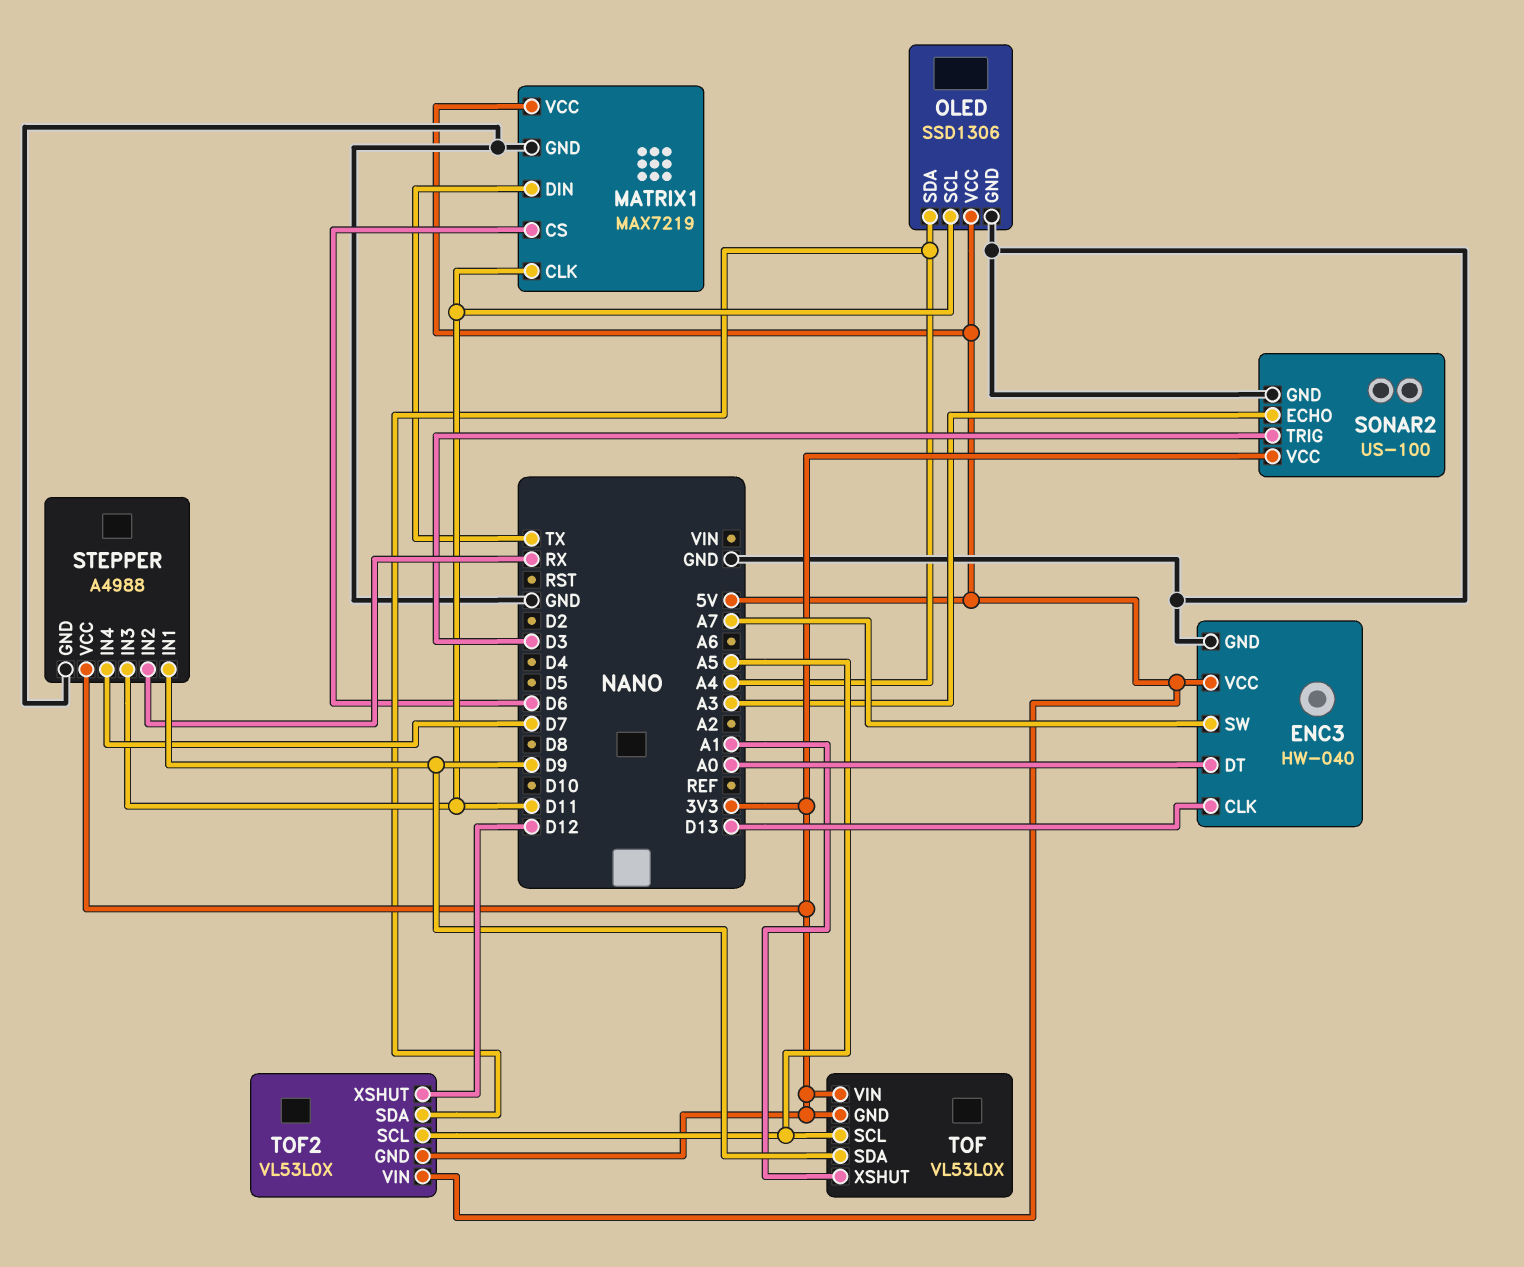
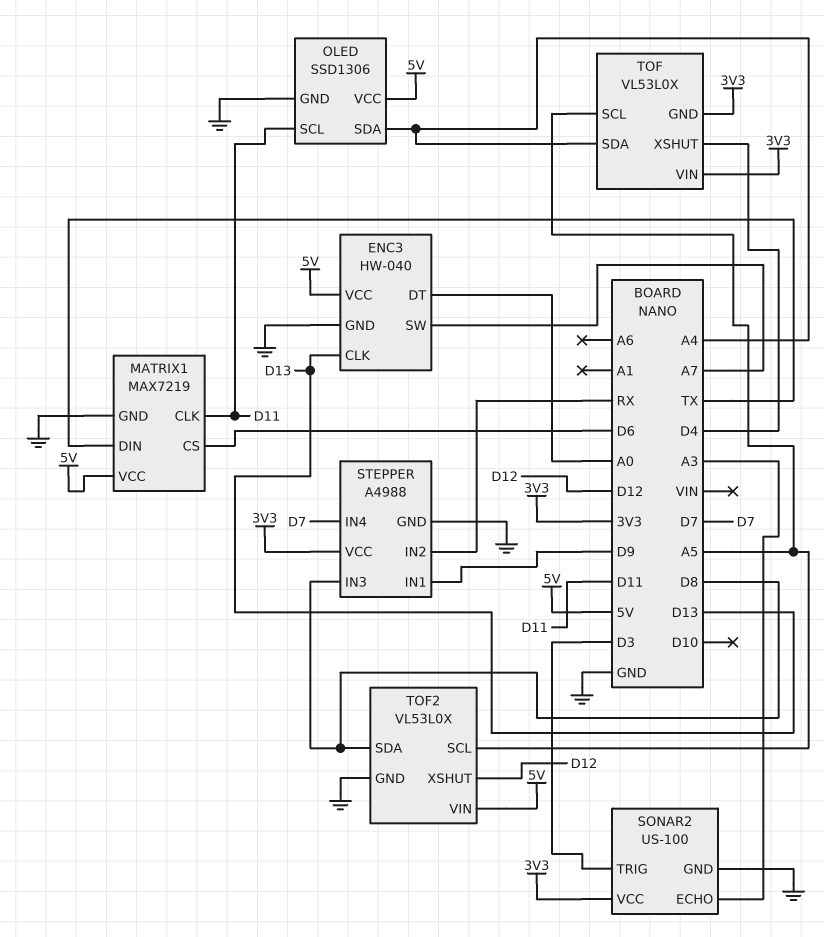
STEPPER pin IN3: D11 -> D8
TOF pin SDA: D9 -> A4
TOF pin XSHUT: A1 -> D4
TOF2 pin GND: 3V3 -> GND
TOF2 pin SDA: A4 -> D8

